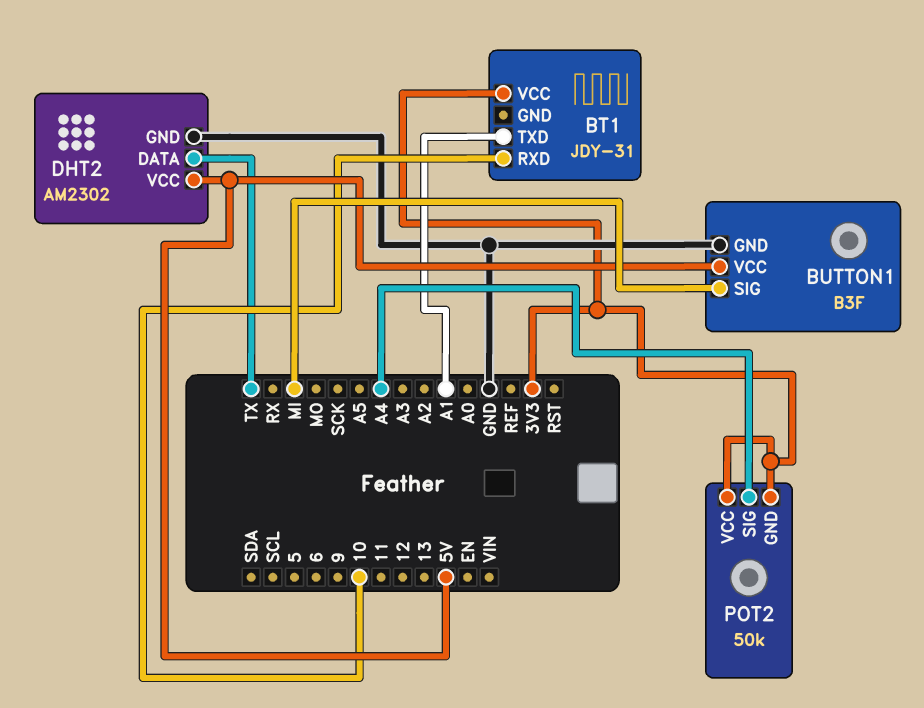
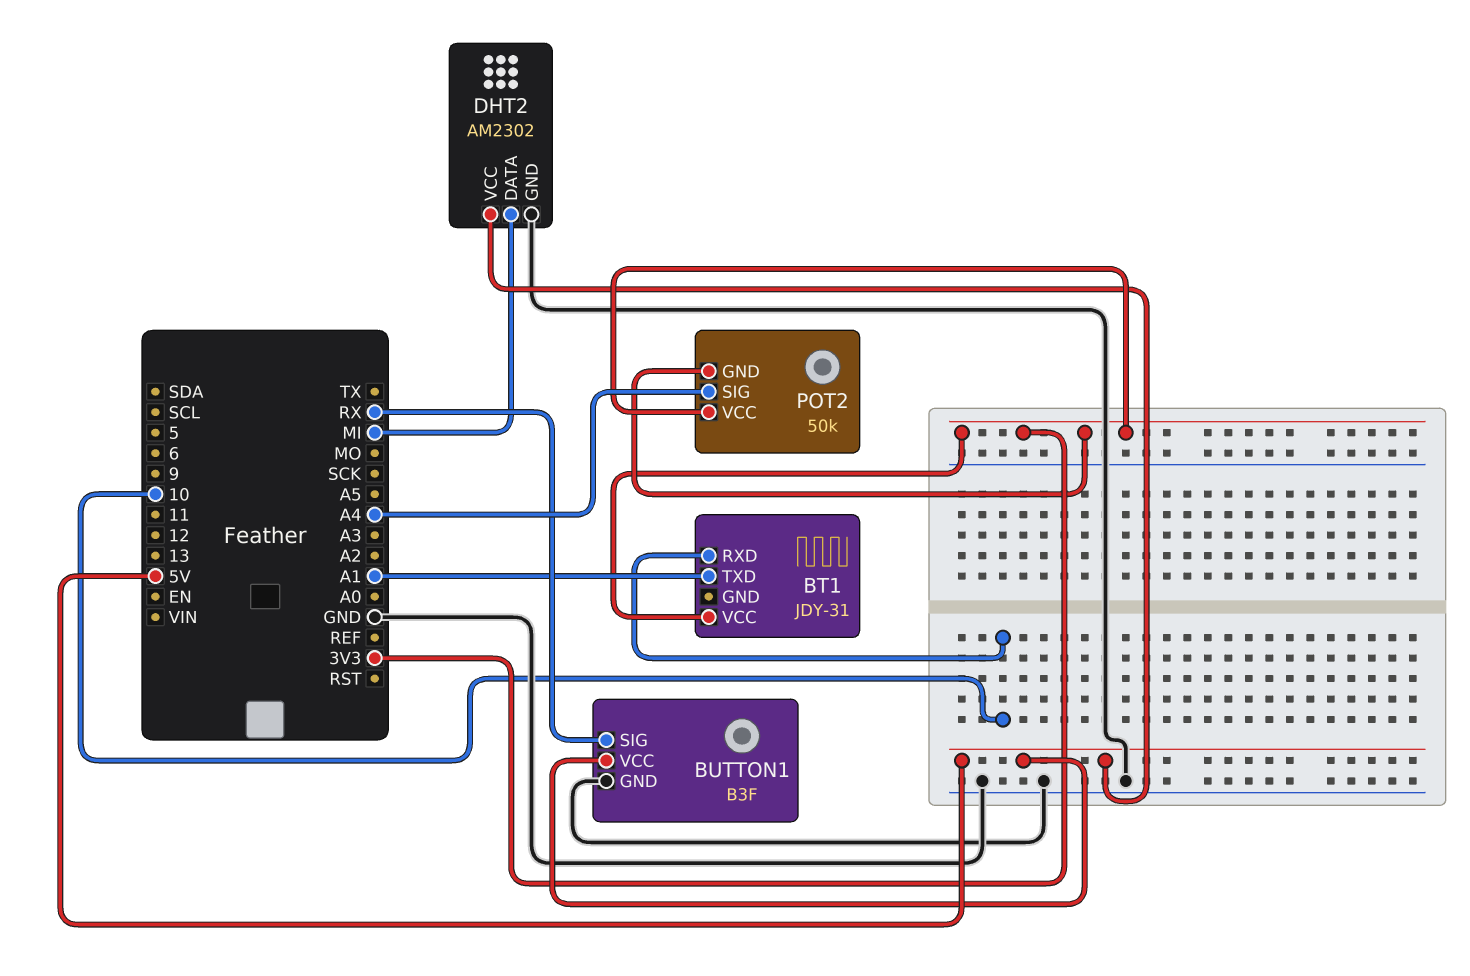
BUTTON1 pin SIG: MI -> RX
DHT2 pin DATA: TX -> MI

